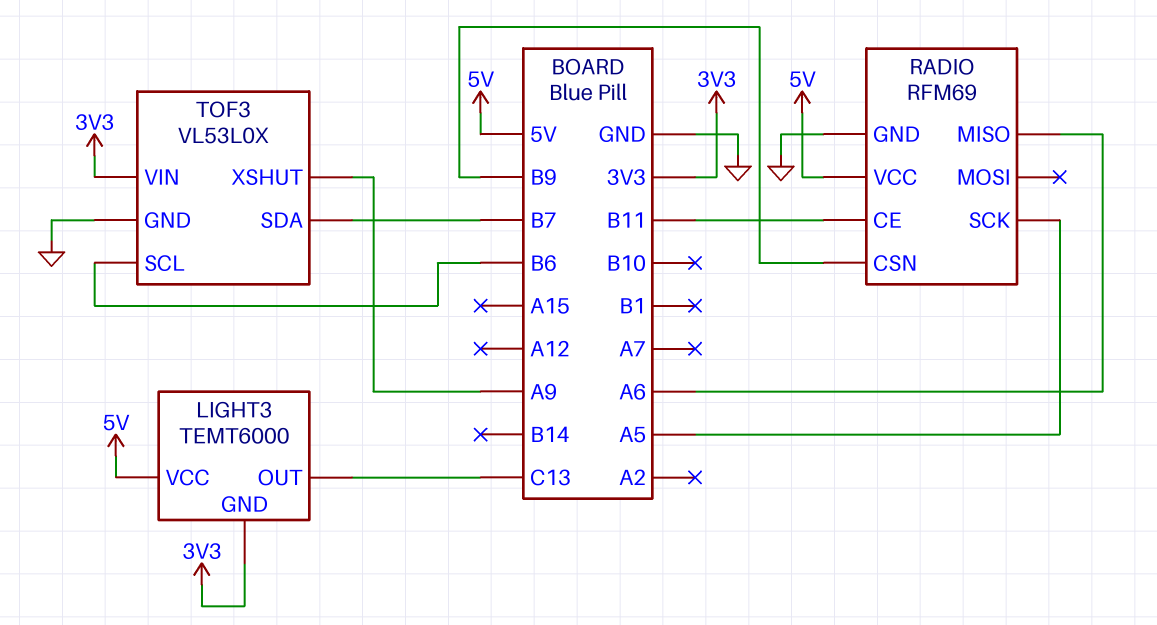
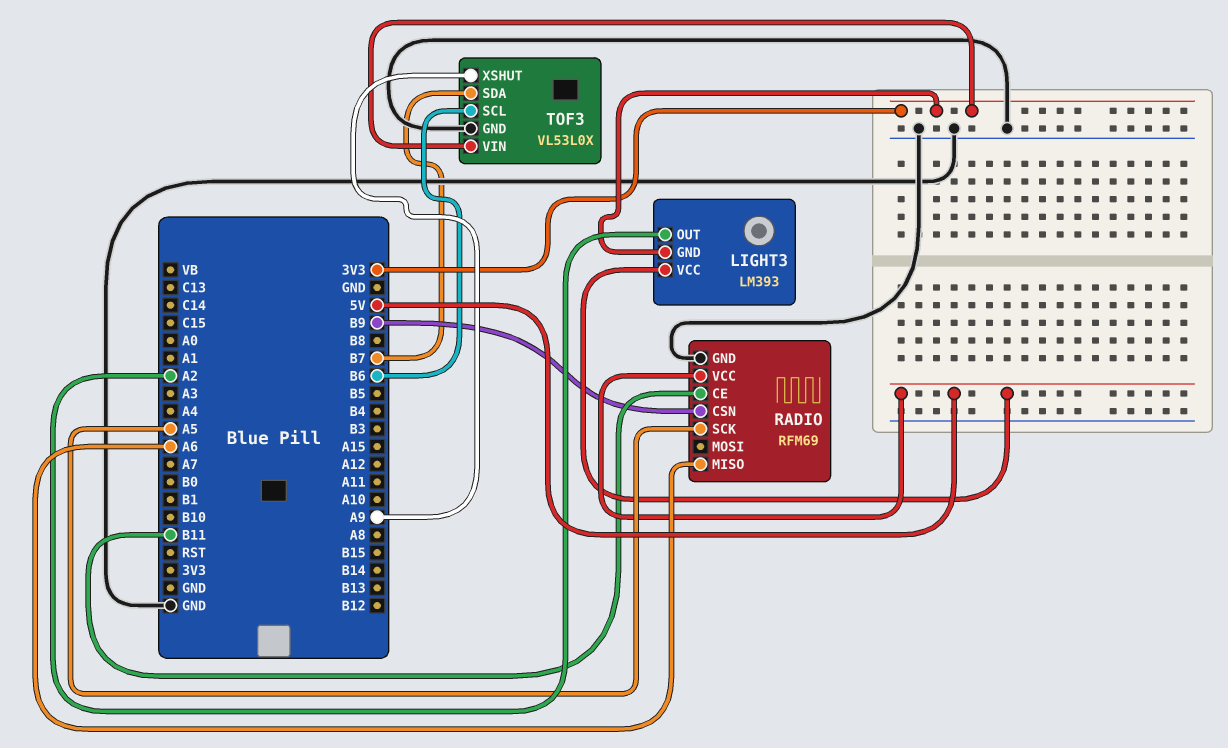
LIGHT3: TEMT6000 -> LM393
LIGHT3 pin OUT: C13 -> A2

